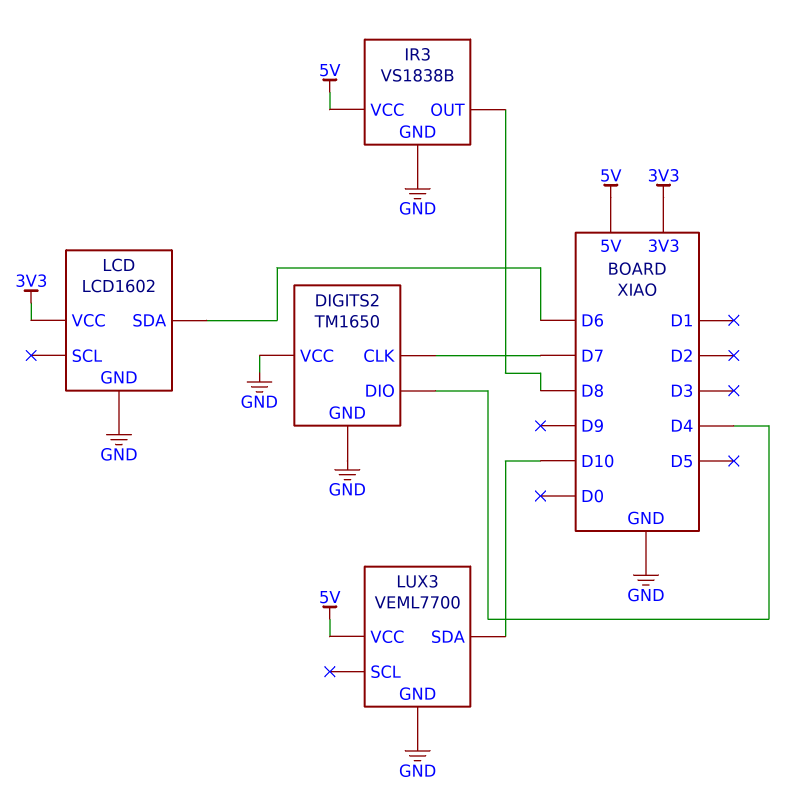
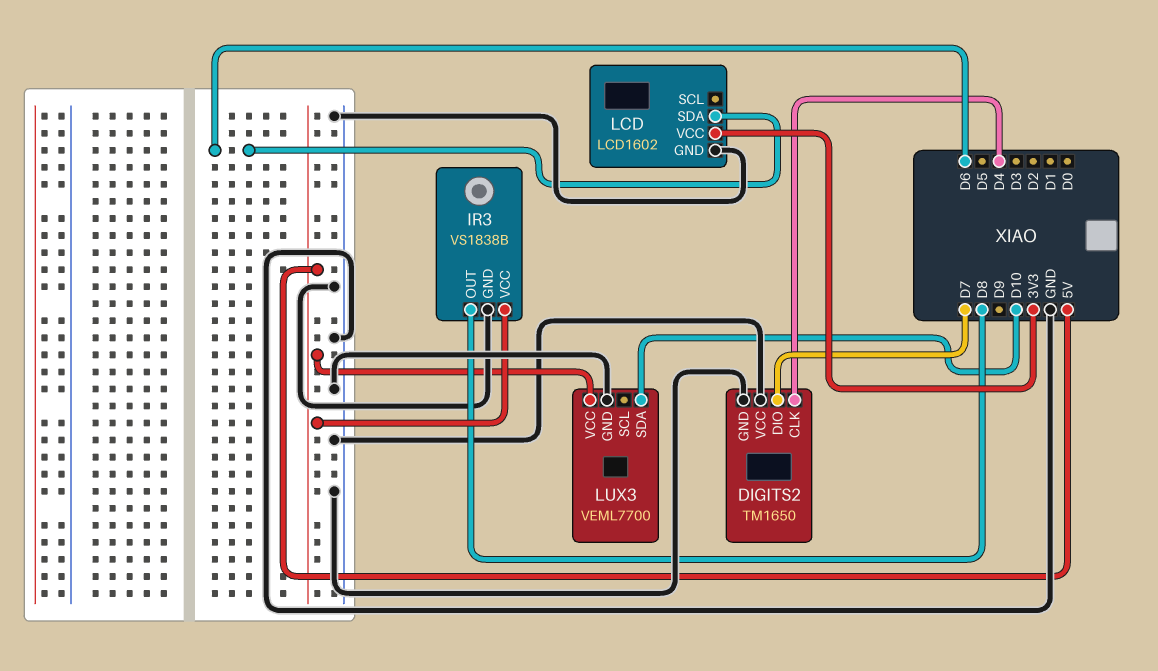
DIGITS2 pin CLK: D7 -> D4
DIGITS2 pin DIO: D4 -> D7

